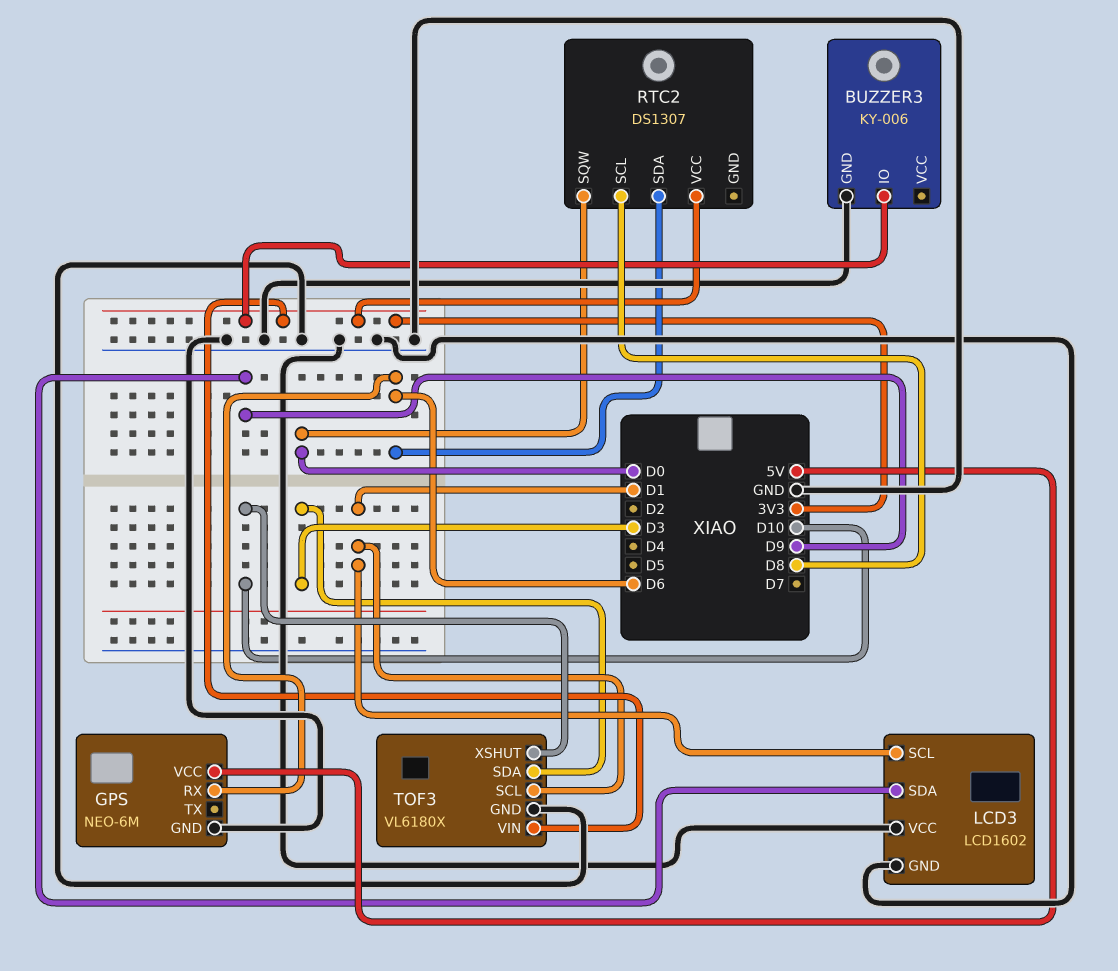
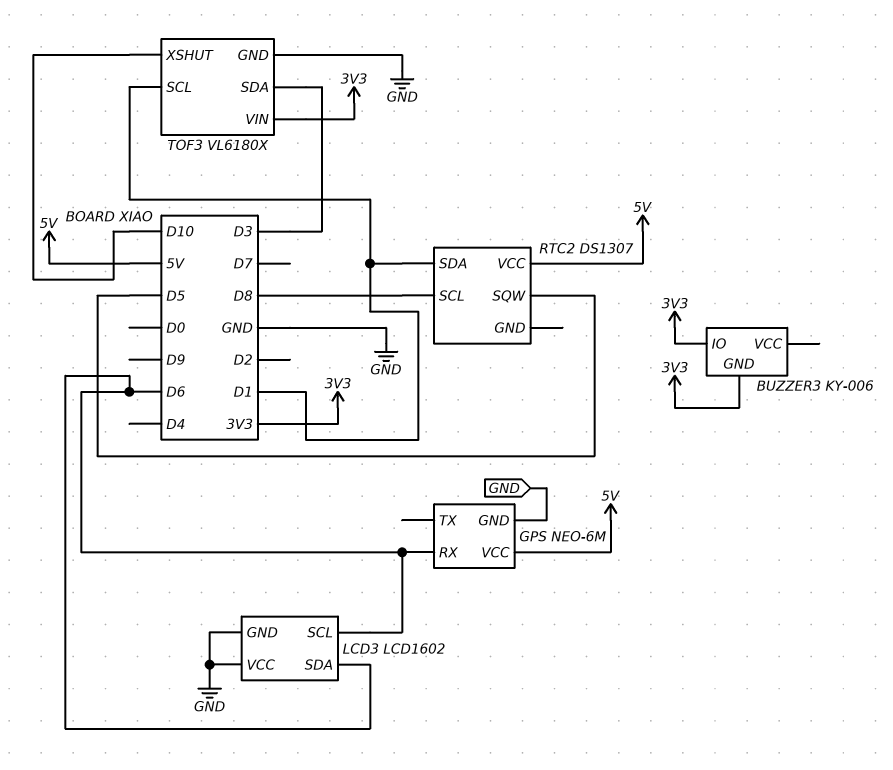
BUZZER3 pin GND: GND -> 3V3
LCD3 pin SCL: D1 -> D6
LCD3 pin SDA: D9 -> D6
RTC2 pin SDA: D6 -> D1
RTC2 pin SQW: D0 -> D5
RTC2 pin VCC: 3V3 -> 5V

